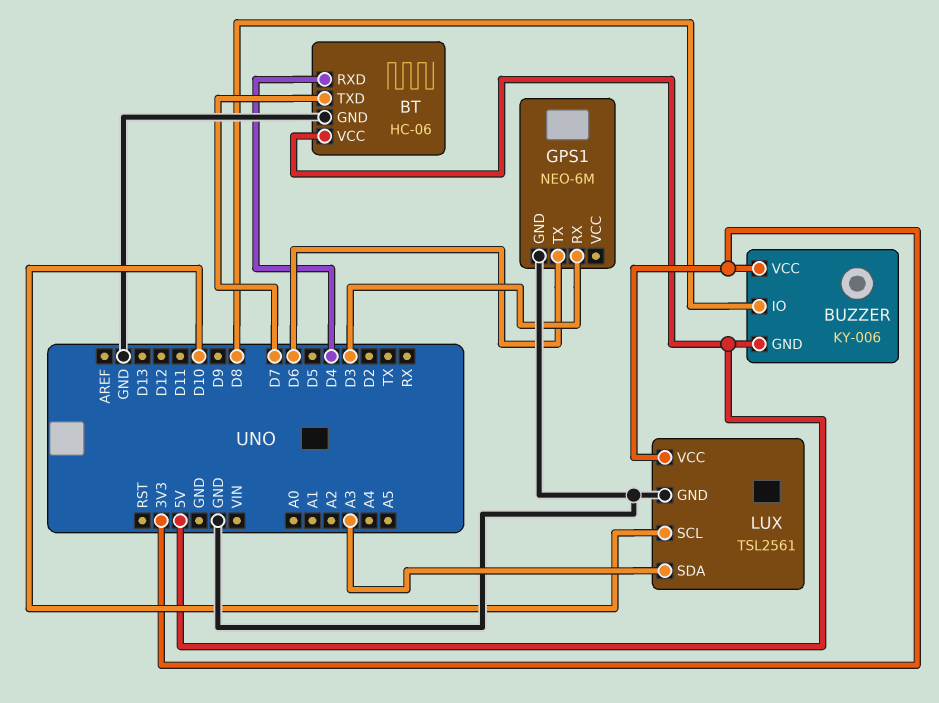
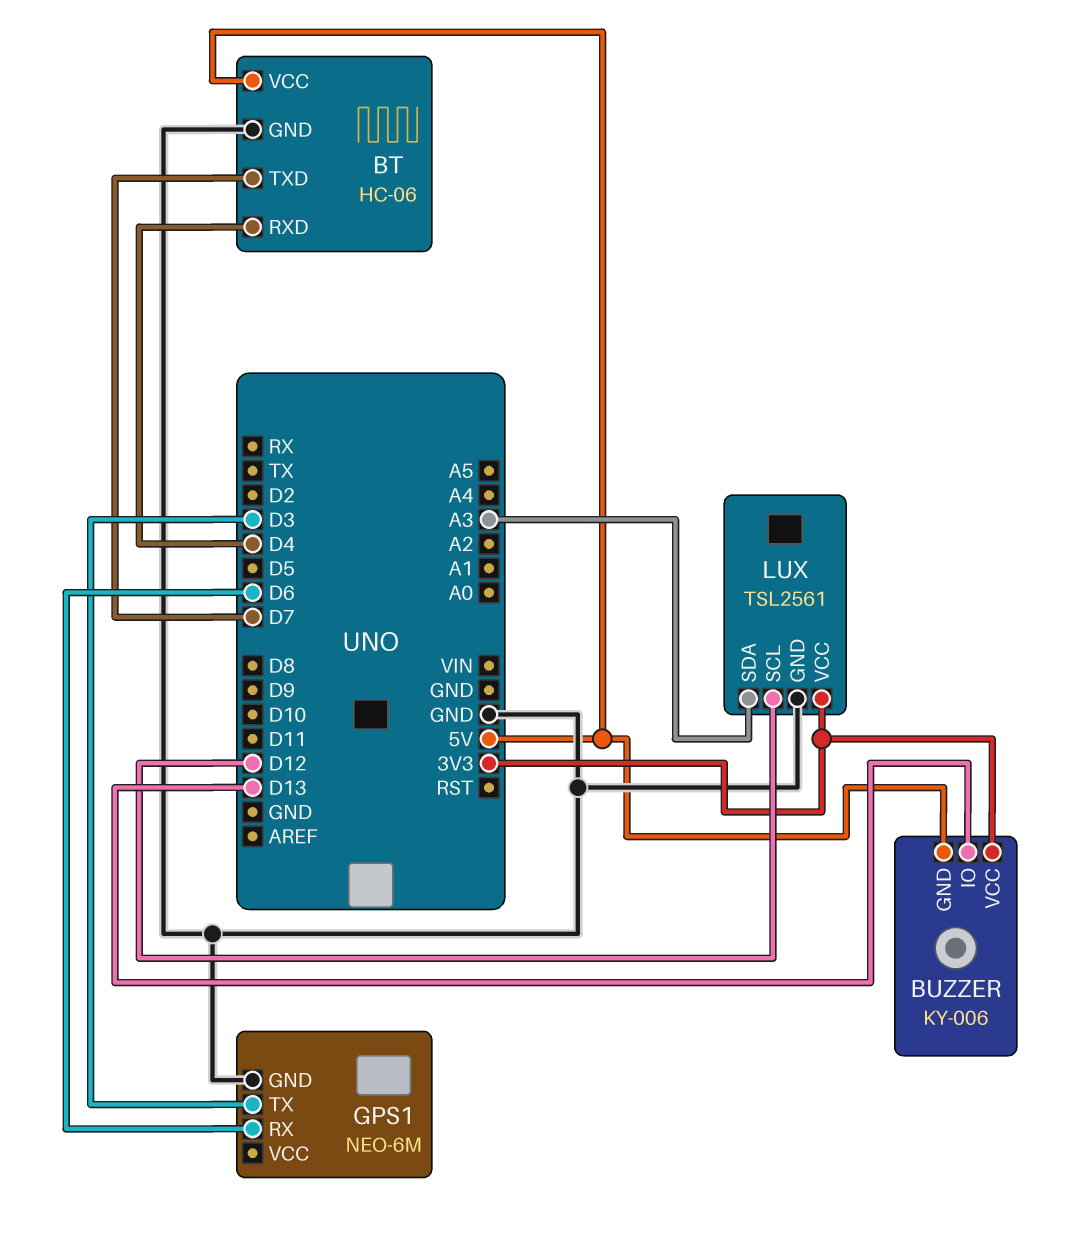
BUZZER pin IO: D8 -> D13
GPS1 pin RX: D3 -> D6
GPS1 pin TX: D6 -> D3
LUX pin SCL: D10 -> D12

